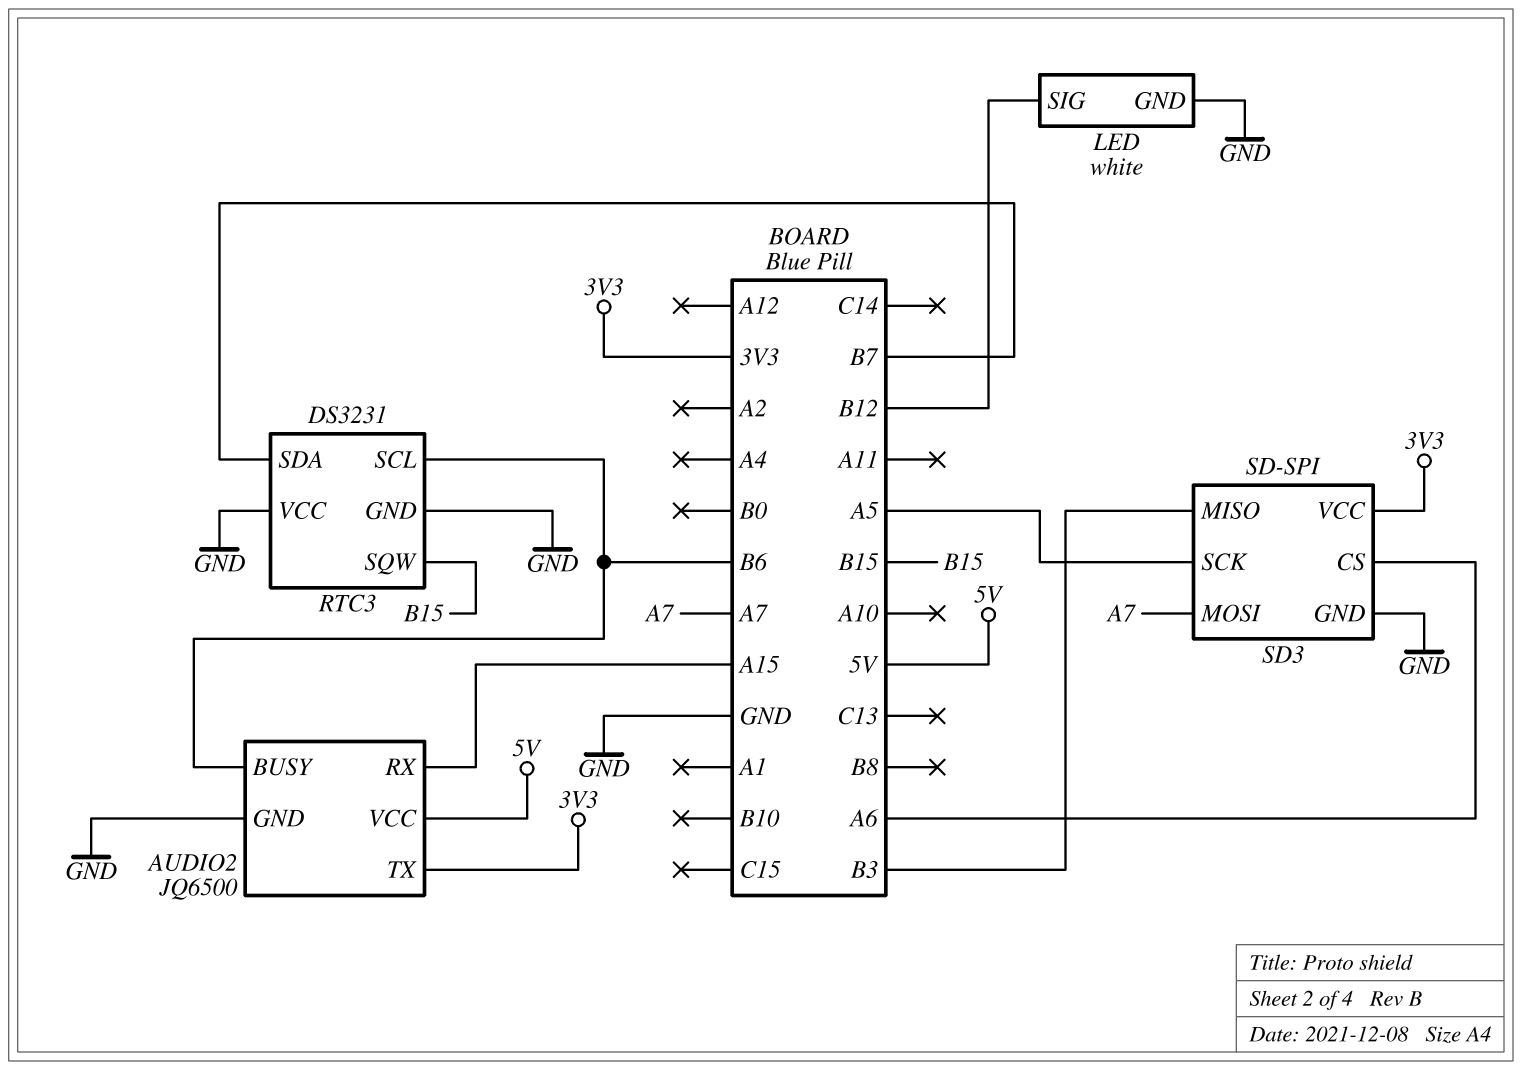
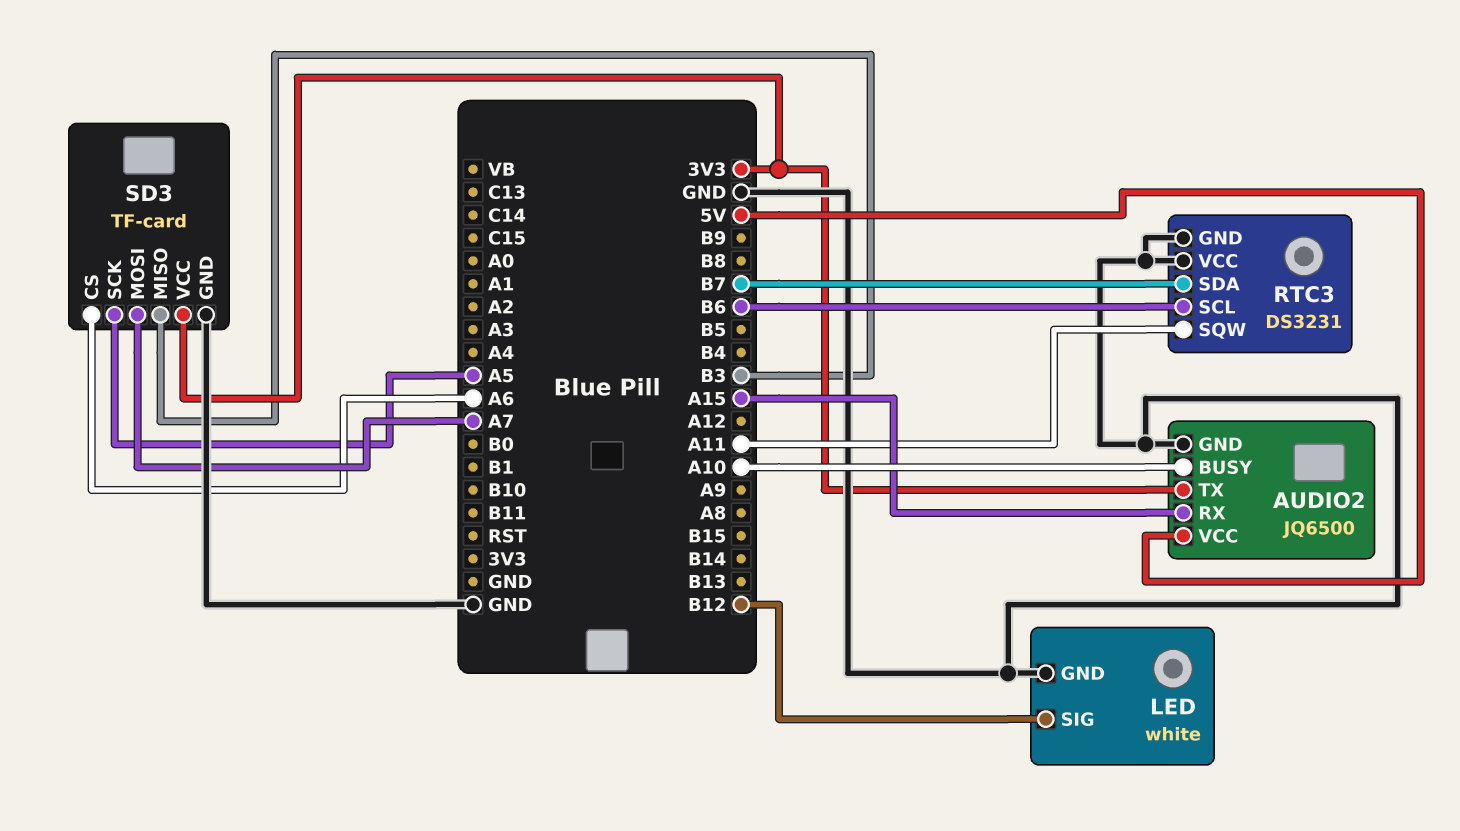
AUDIO2 pin BUSY: B6 -> A10
RTC3 pin SQW: B15 -> A11
SD3: SD-SPI -> TF-card

